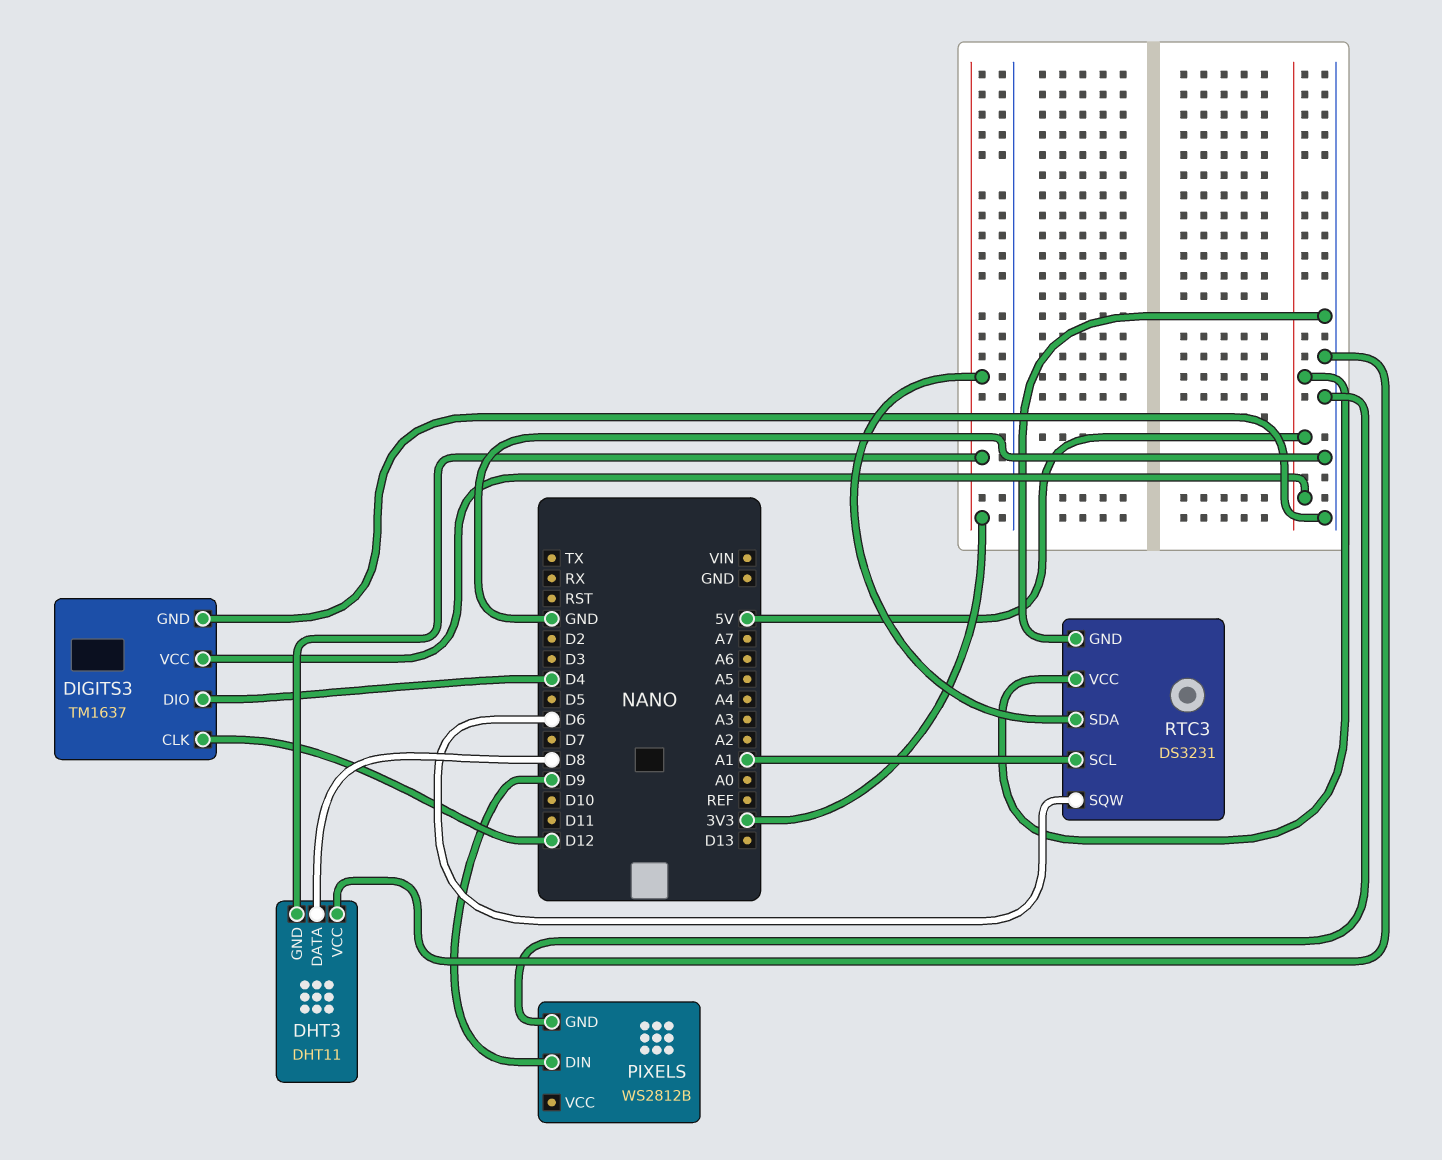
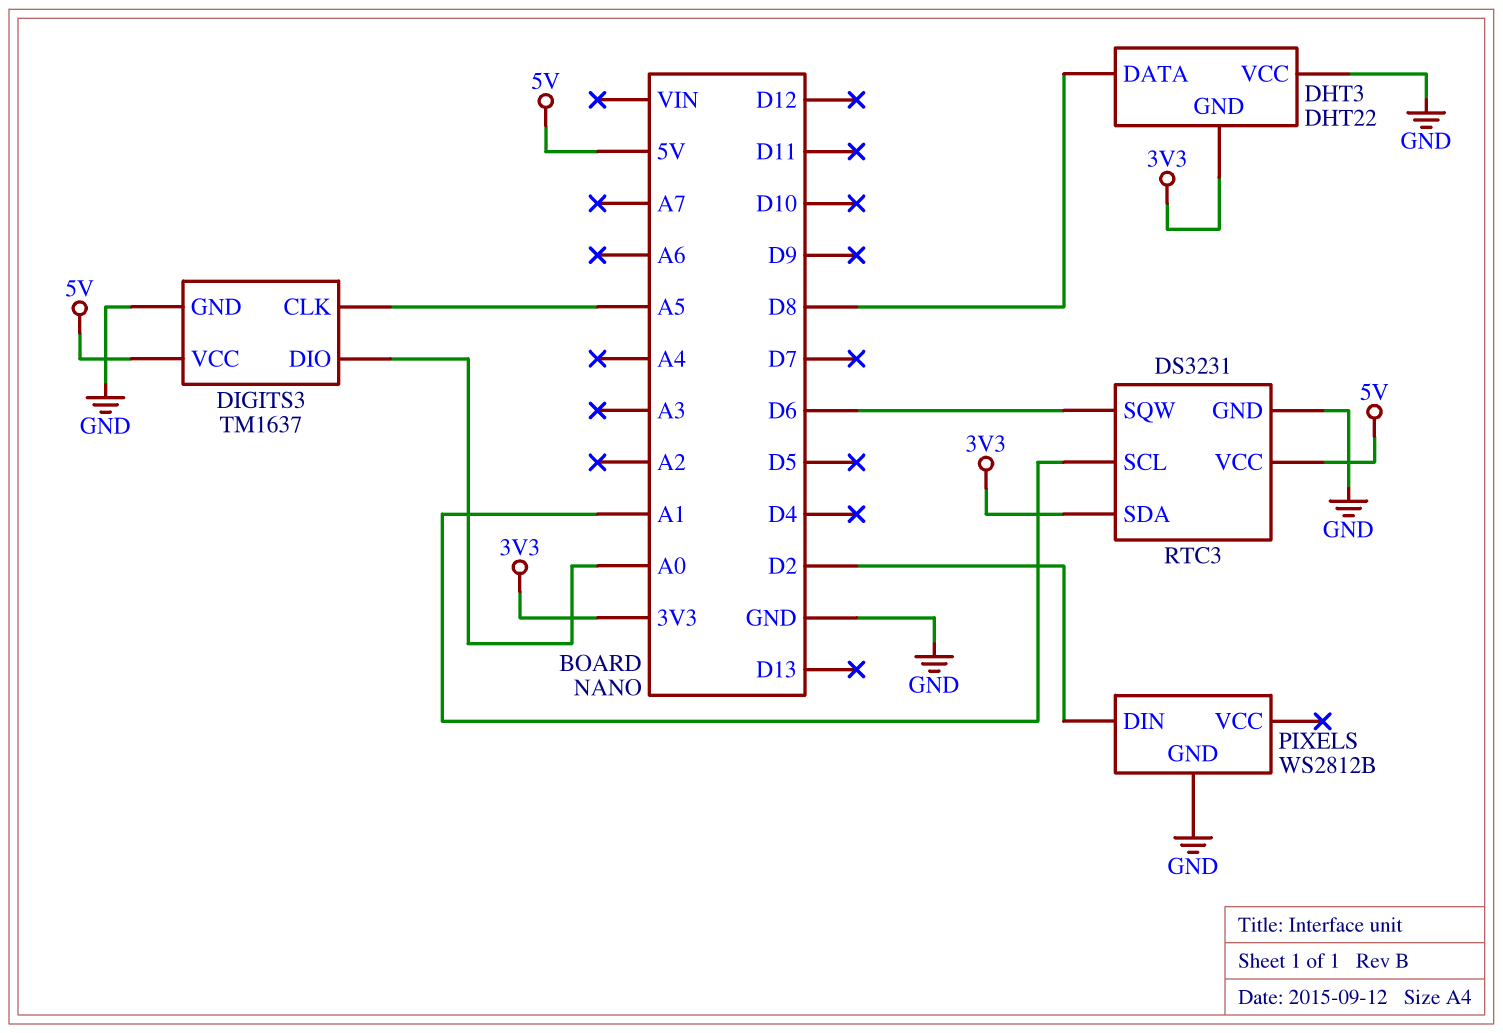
DHT3: DHT11 -> DHT22
DIGITS3 pin CLK: D12 -> A5
DIGITS3 pin DIO: D4 -> A0
PIXELS pin DIN: D9 -> D2

